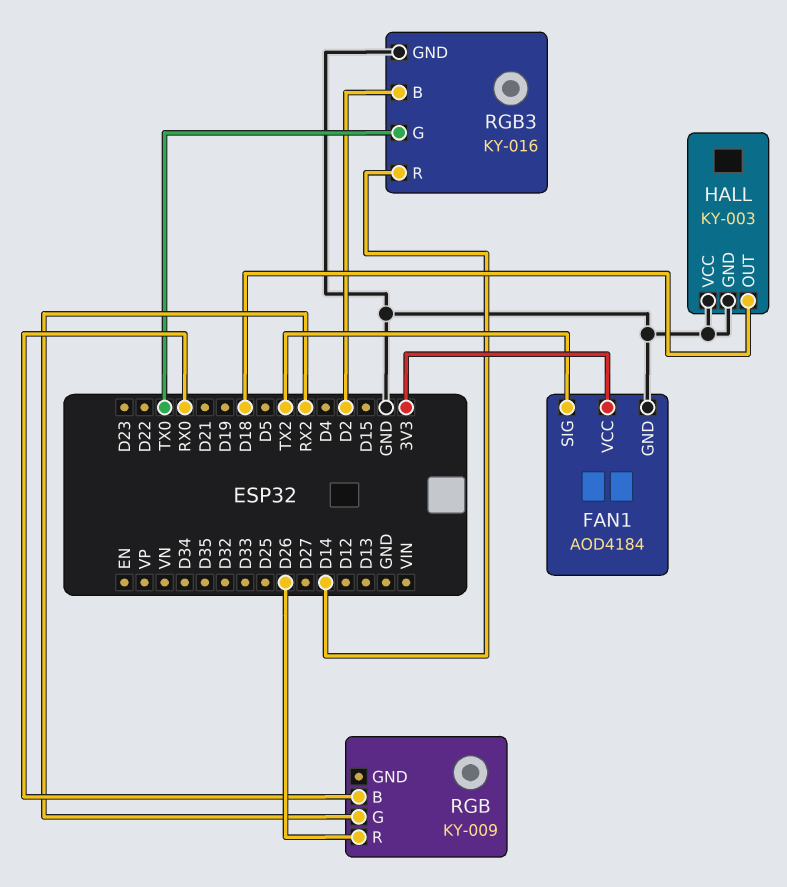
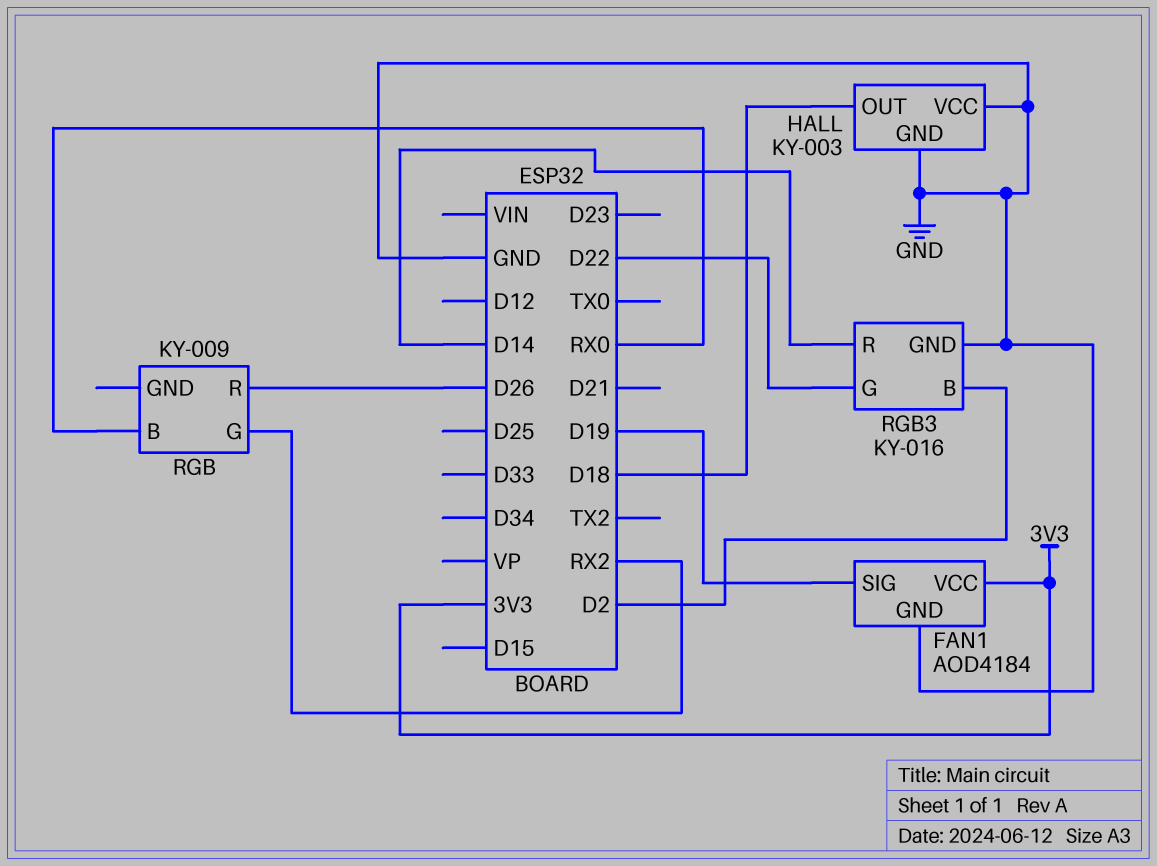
FAN1 pin SIG: TX2 -> D19
RGB3 pin G: TX0 -> D22

